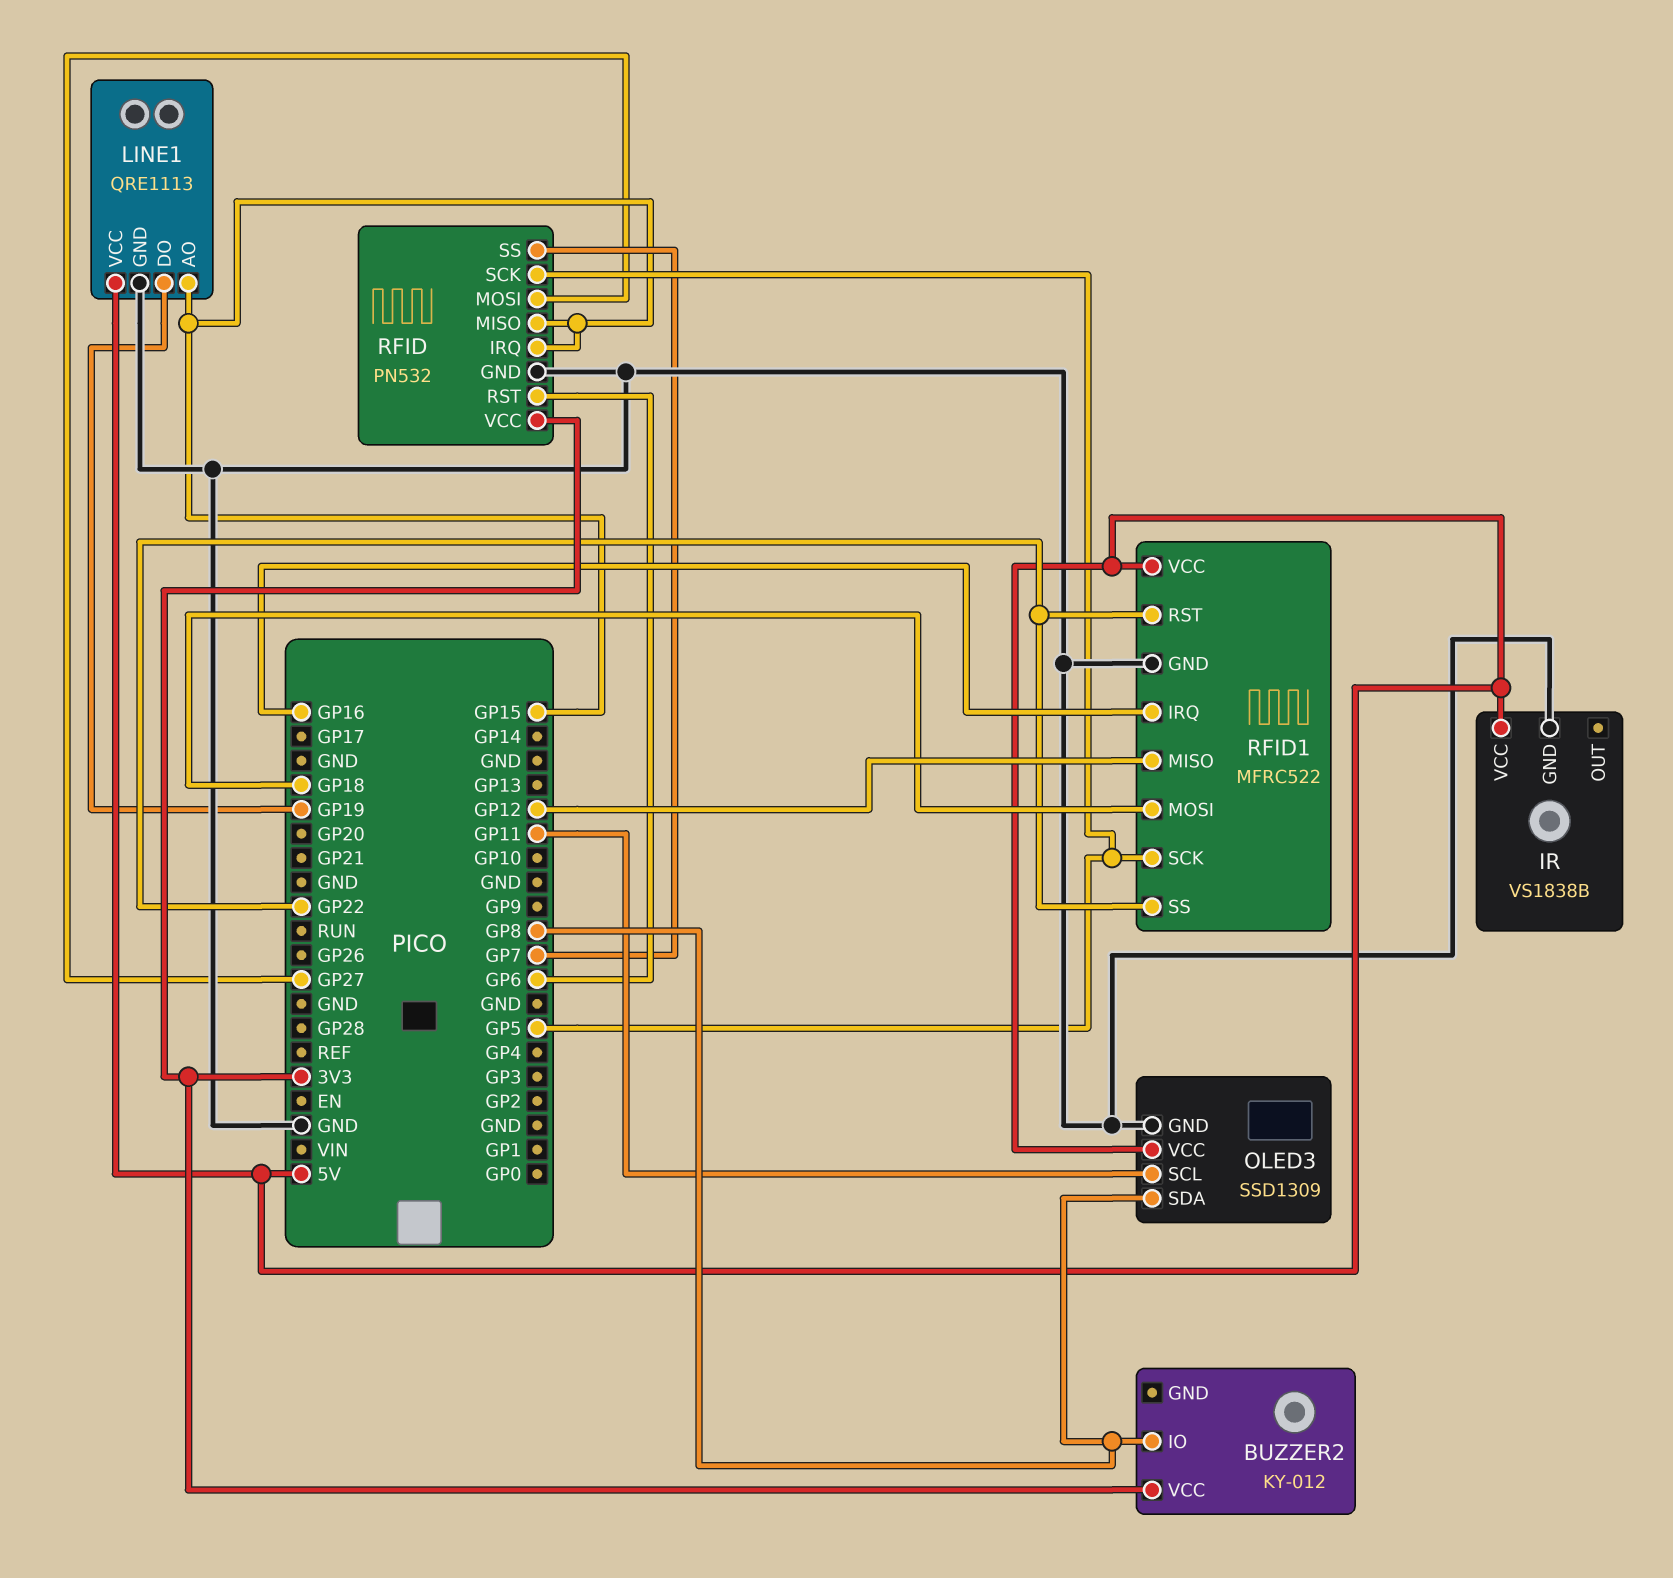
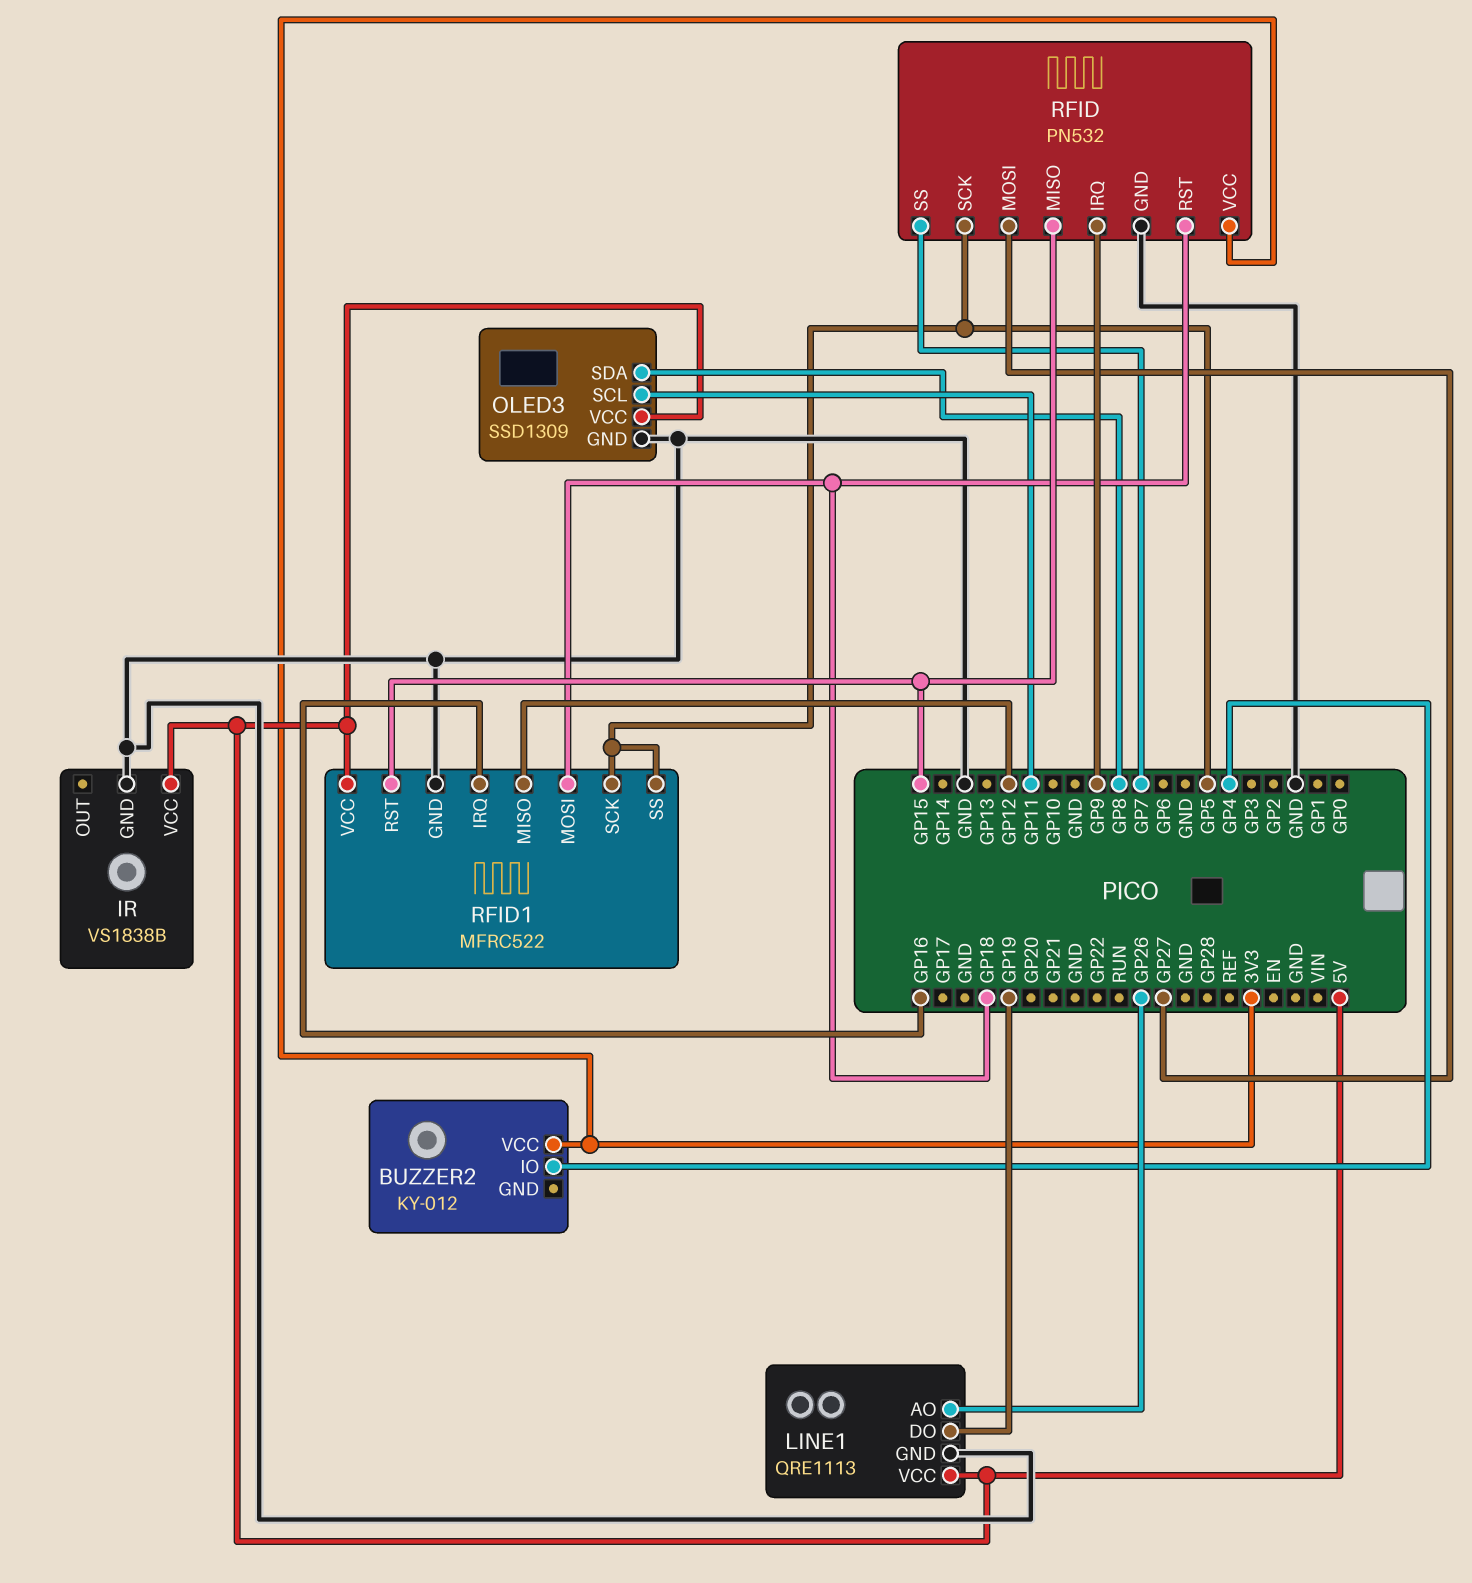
BUZZER2 pin IO: GP8 -> GP4
LINE1 pin AO: GP15 -> GP26
RFID pin IRQ: GP15 -> GP9
RFID pin RST: GP6 -> GP18
RFID1 pin RST: GP22 -> GP15
RFID1 pin SS: GP22 -> GP5

